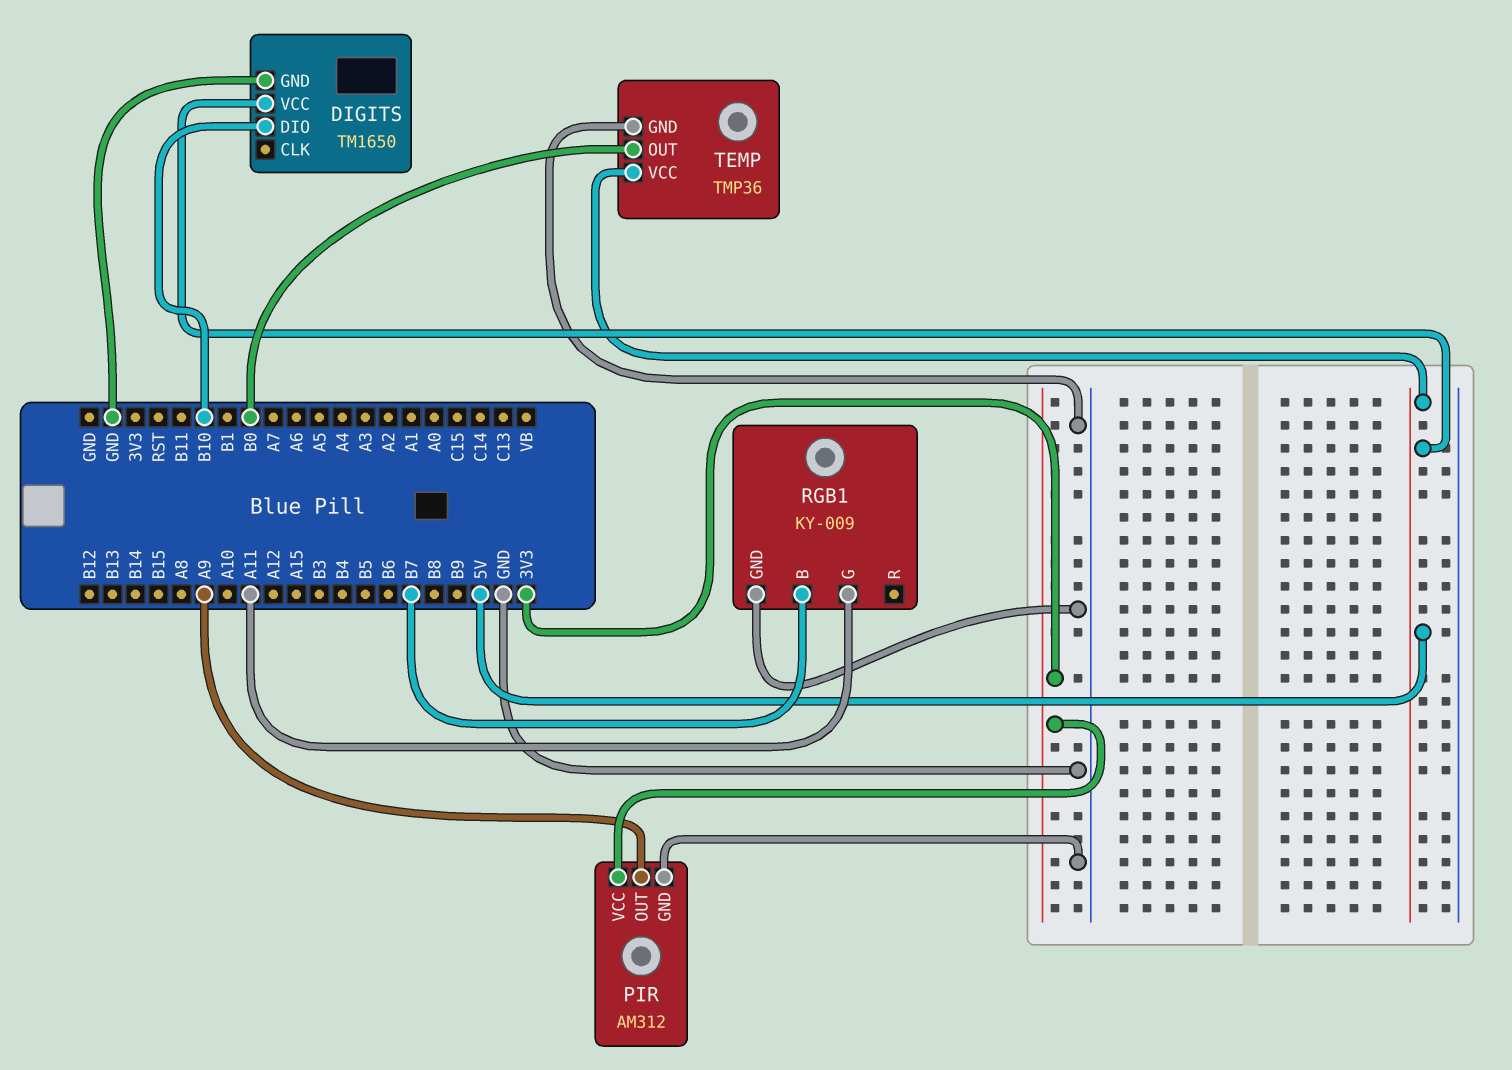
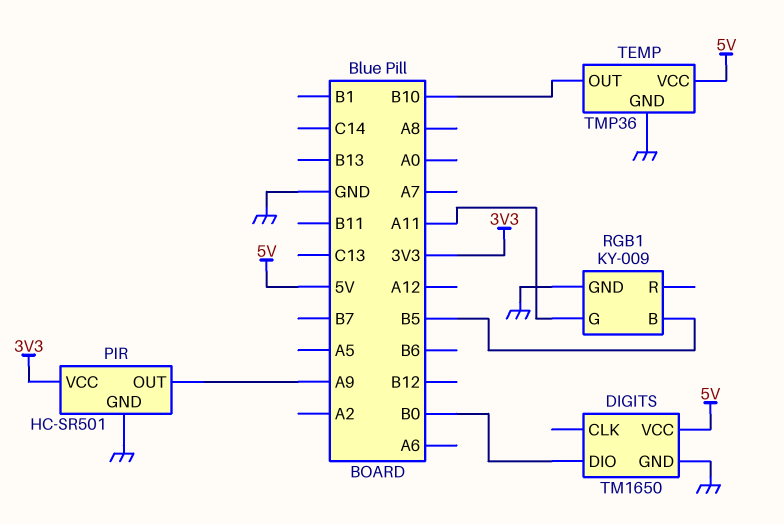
DIGITS pin DIO: B10 -> B0
PIR: AM312 -> HC-SR501
RGB1 pin B: B7 -> B5
TEMP pin OUT: B0 -> B10

